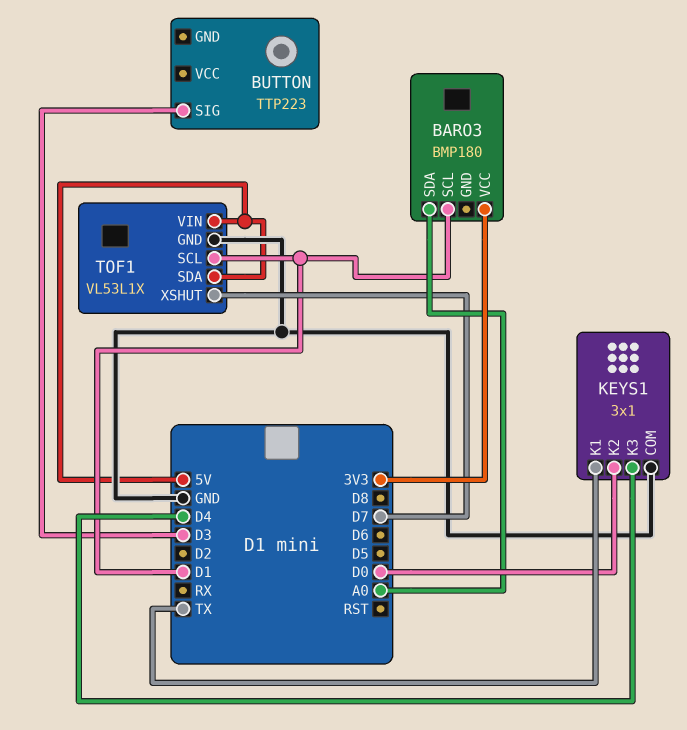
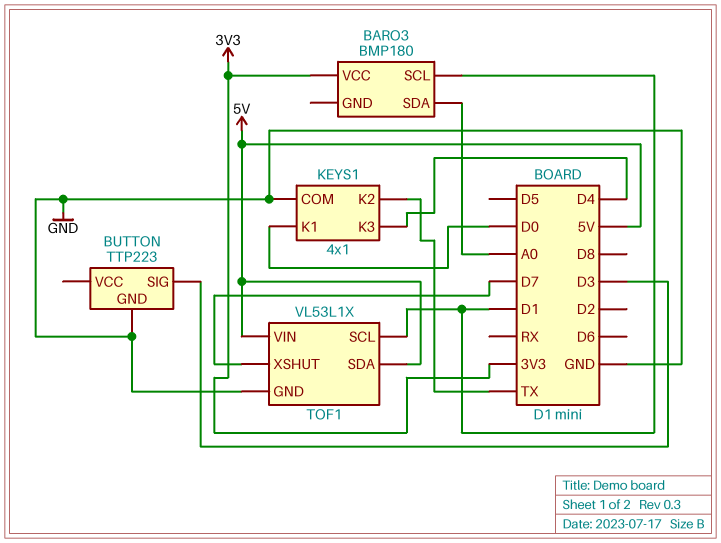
BUTTON pin GND: none -> GND
KEYS1: 3x1 -> 4x1
KEYS1 pin K1: TX -> D0
KEYS1 pin K2: D0 -> TX

